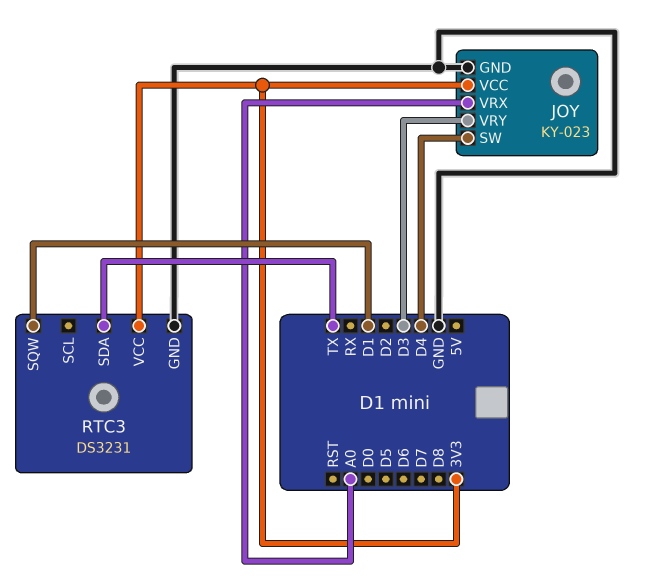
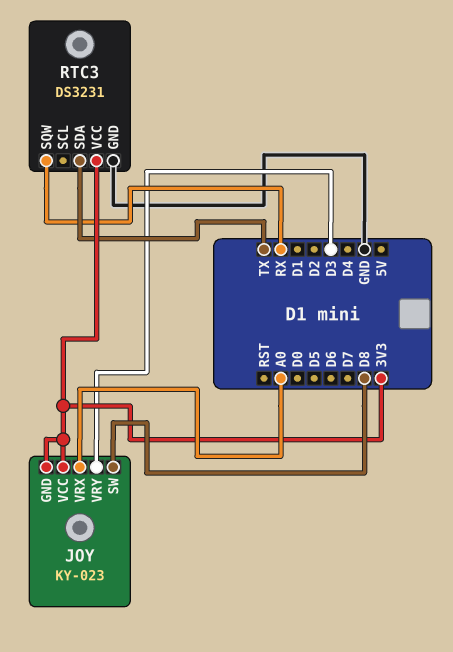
JOY pin GND: GND -> 3V3
JOY pin SW: D4 -> D8
RTC3 pin SQW: D1 -> RX

